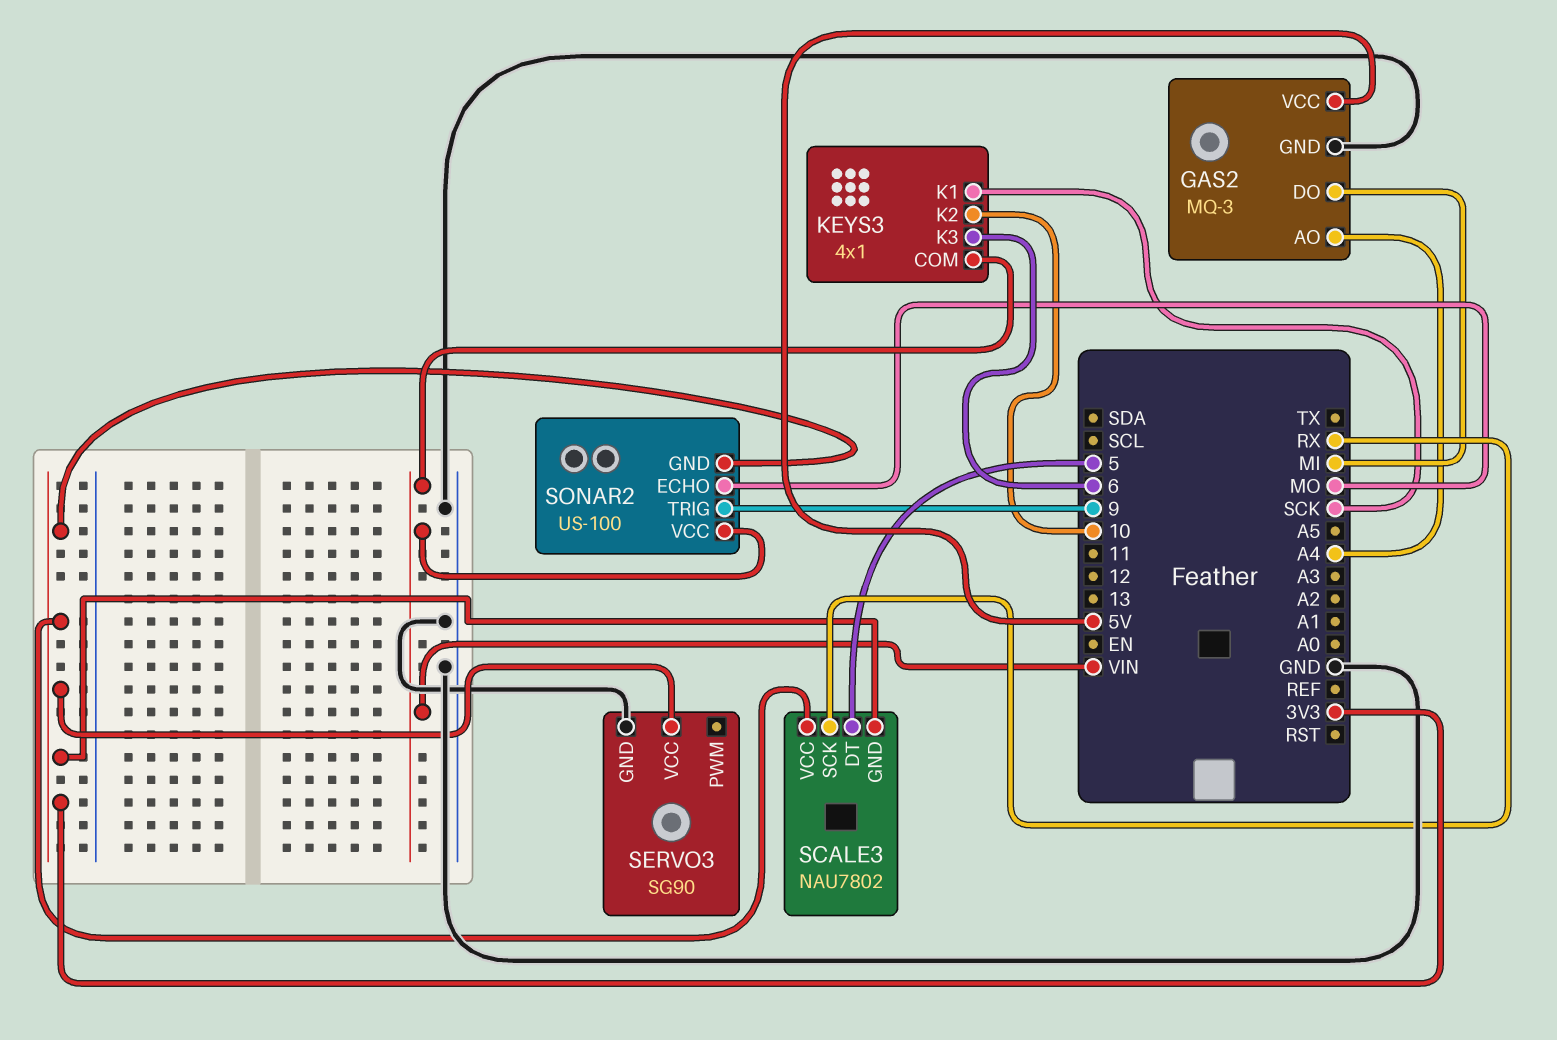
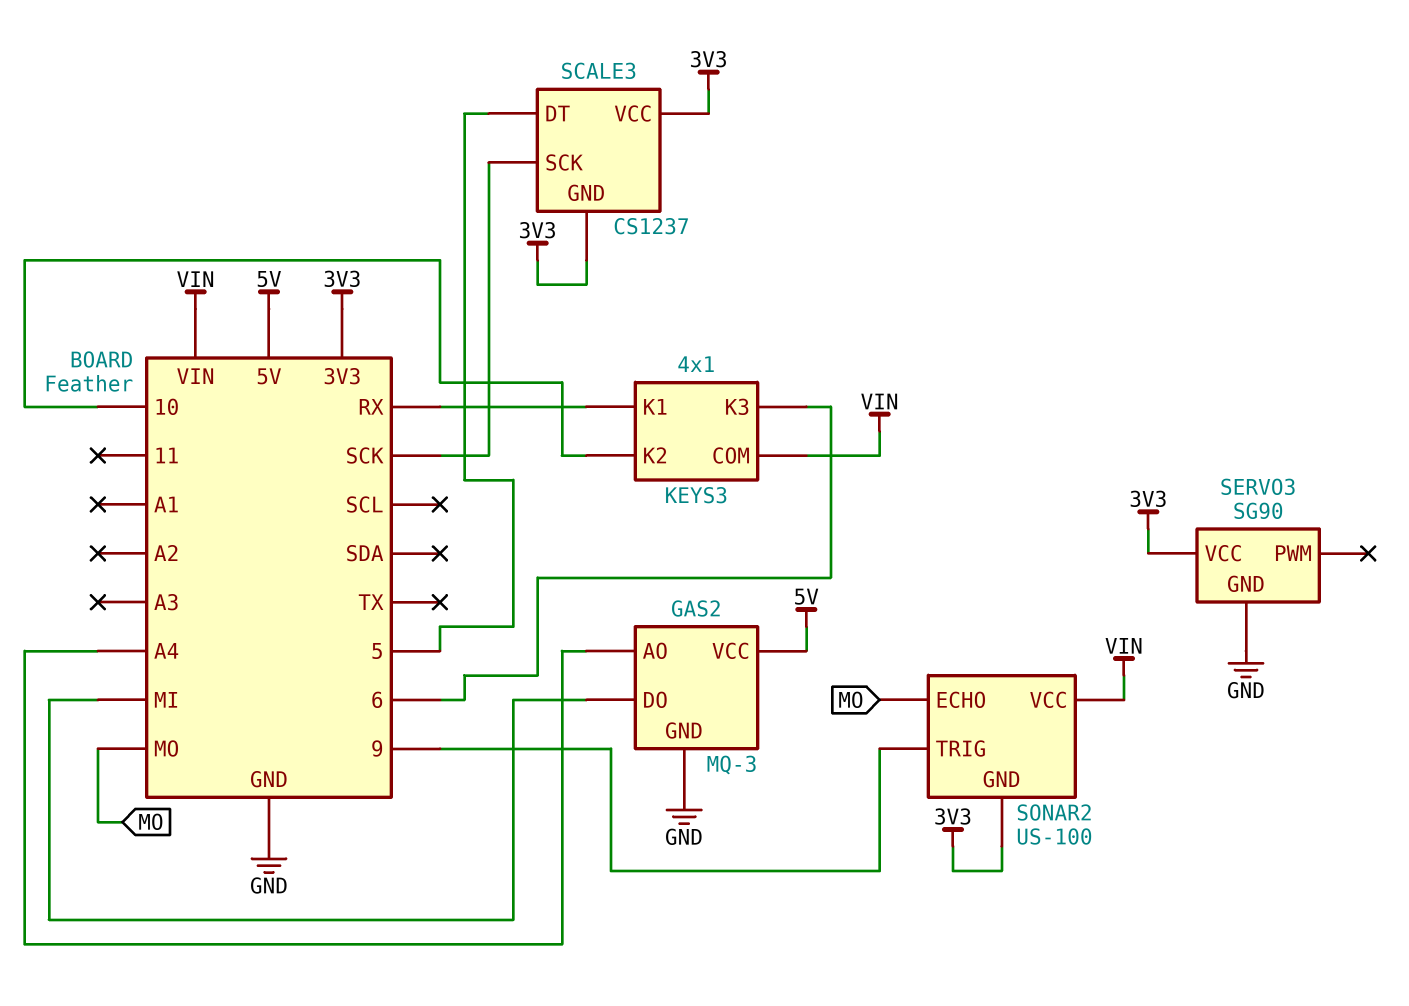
KEYS3 pin K1: SCK -> RX
SCALE3: NAU7802 -> CS1237
SCALE3 pin SCK: RX -> SCK

